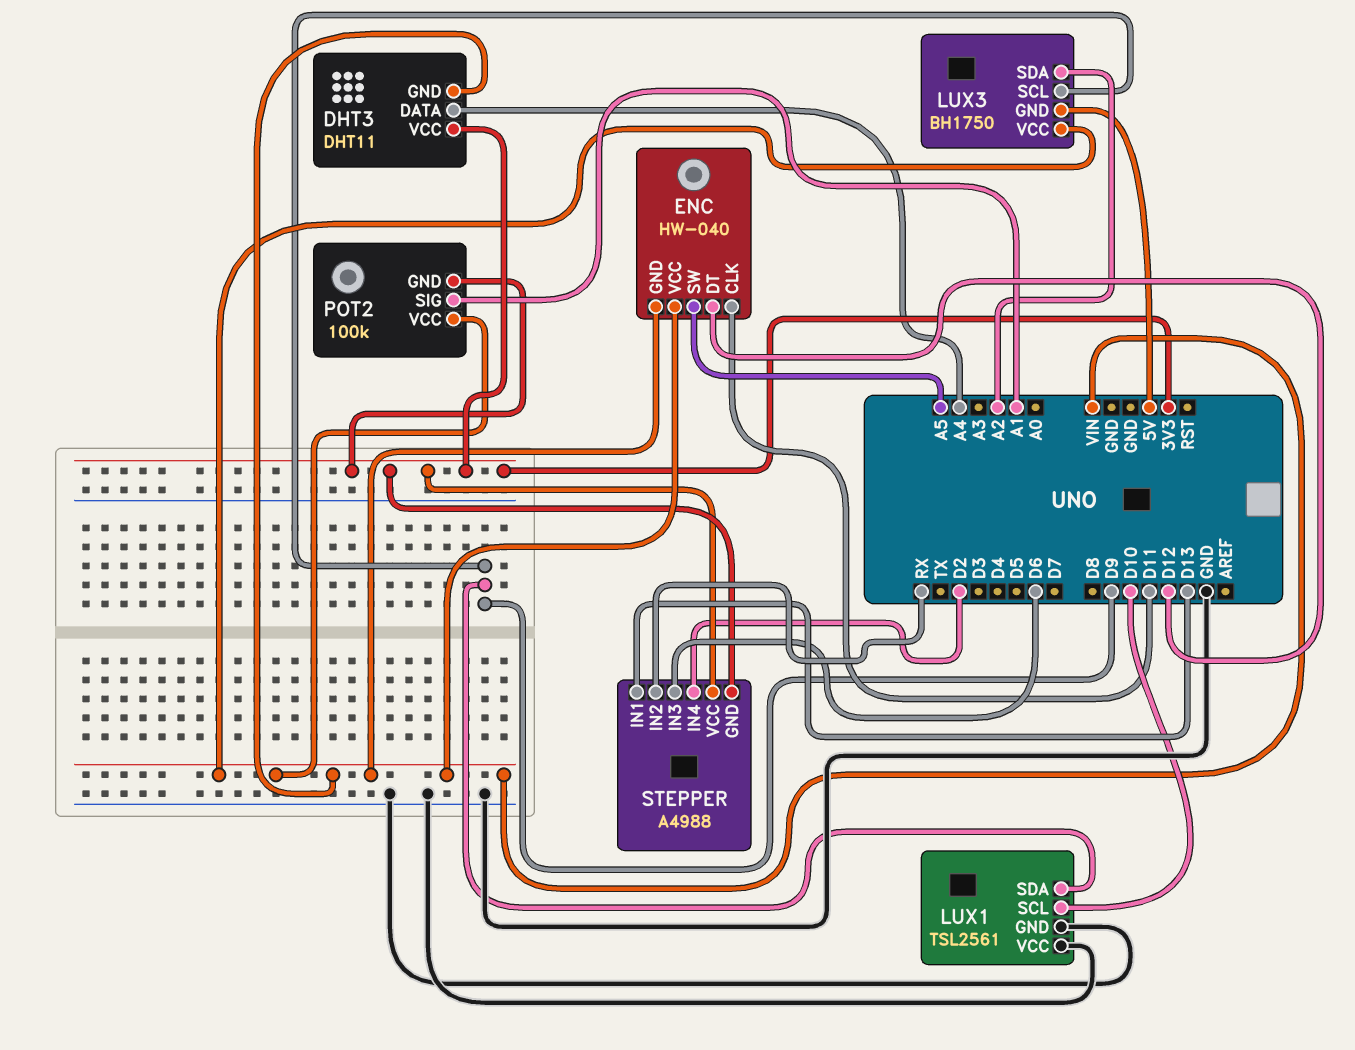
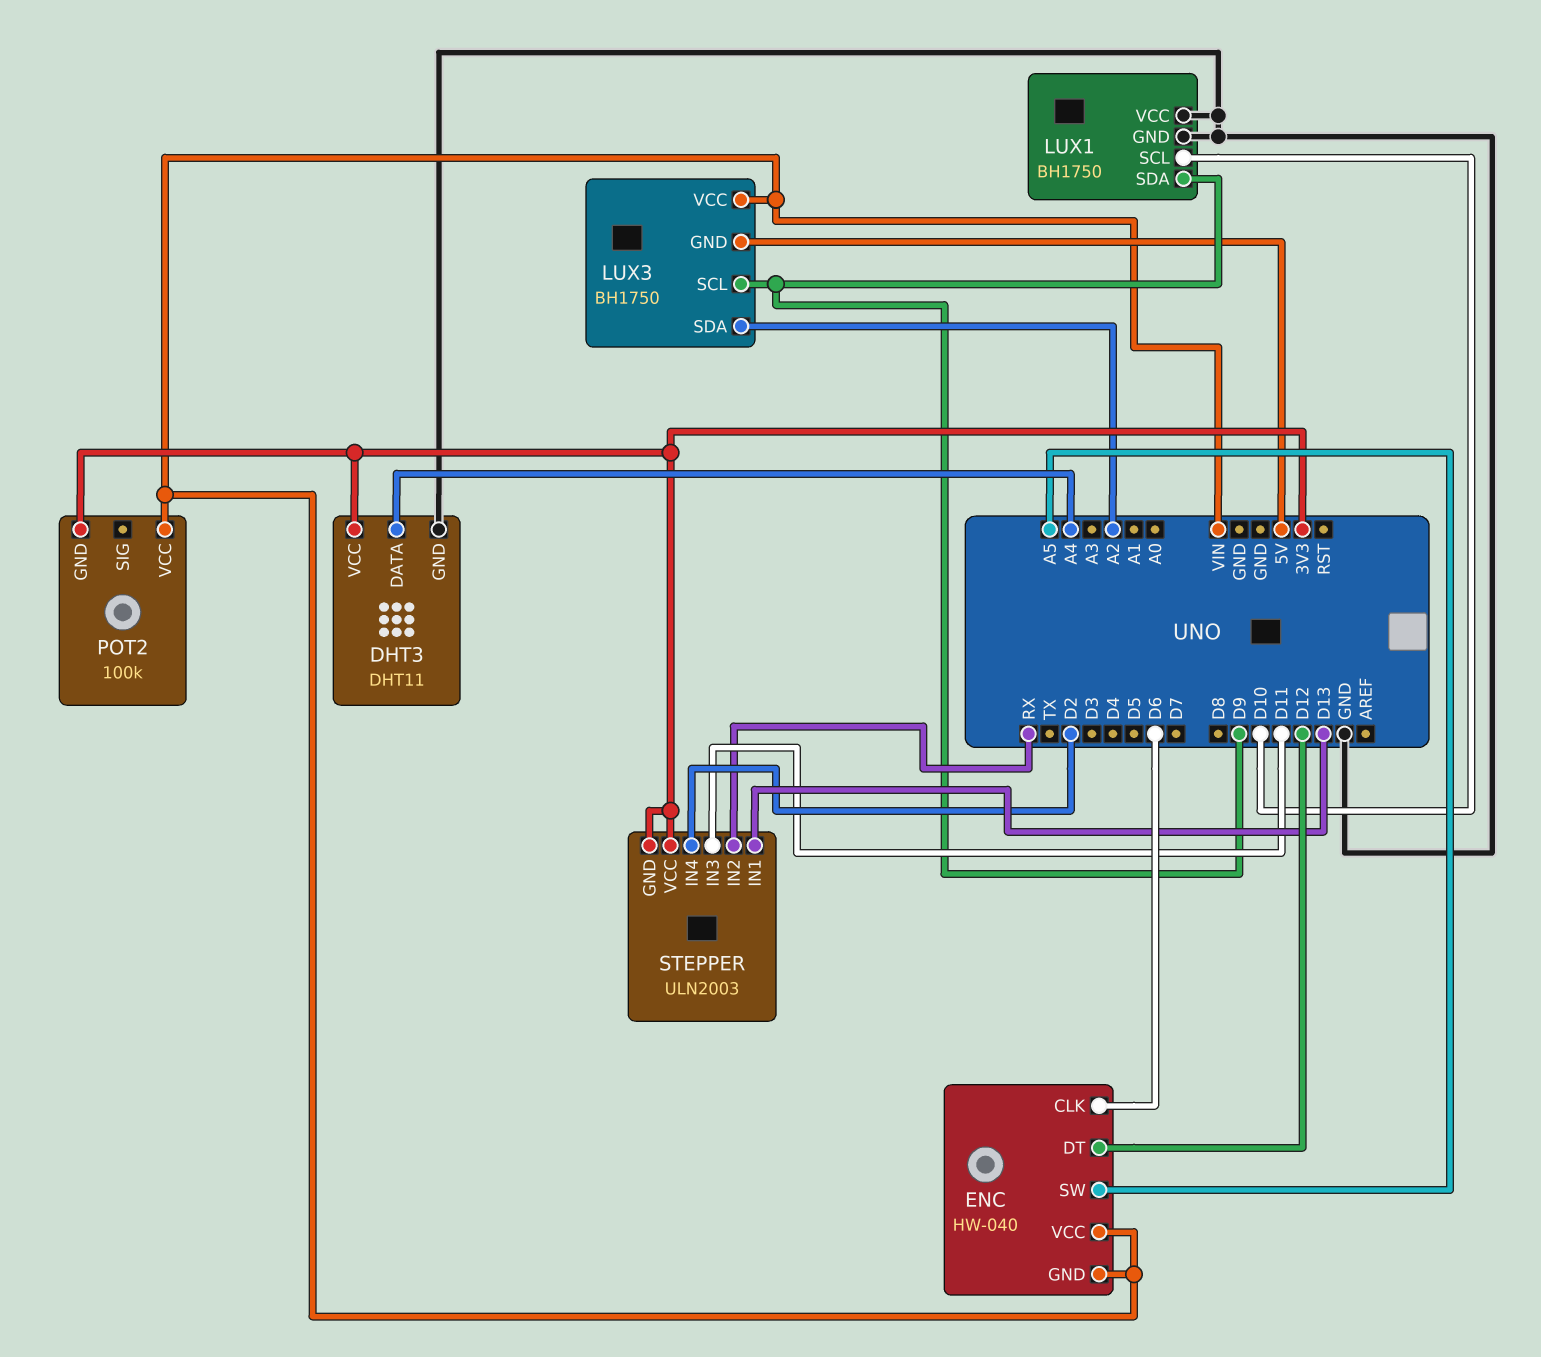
DHT3 pin GND: VIN -> GND
ENC pin CLK: D11 -> D6
LUX1: TSL2561 -> BH1750
POT2 pin SIG: A1 -> none
STEPPER: A4988 -> ULN2003
STEPPER pin IN3: D6 -> D11

